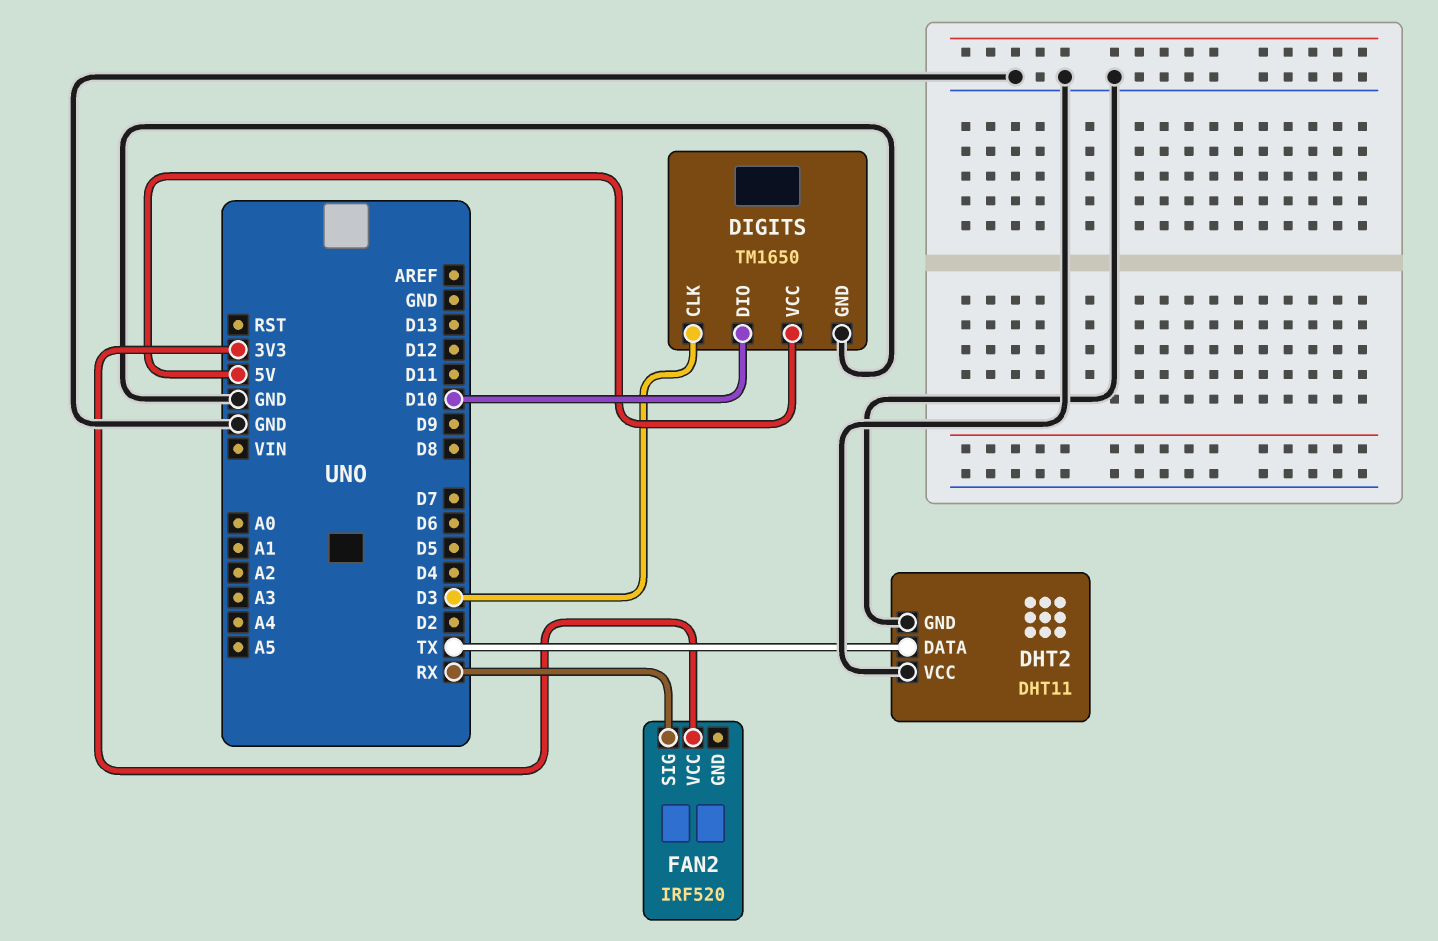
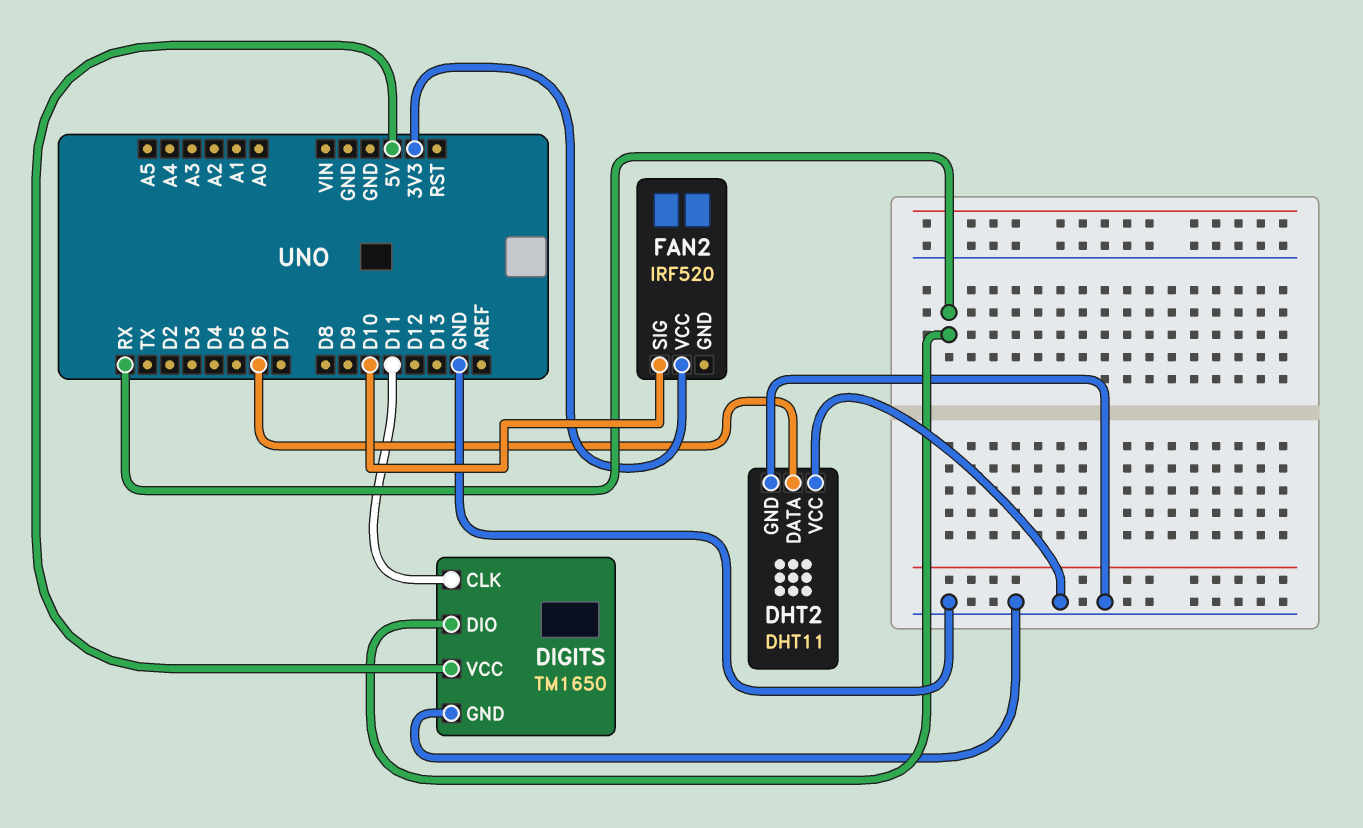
DHT2 pin DATA: TX -> D6
DIGITS pin CLK: D3 -> D11
DIGITS pin DIO: D10 -> RX
FAN2 pin SIG: RX -> D10

